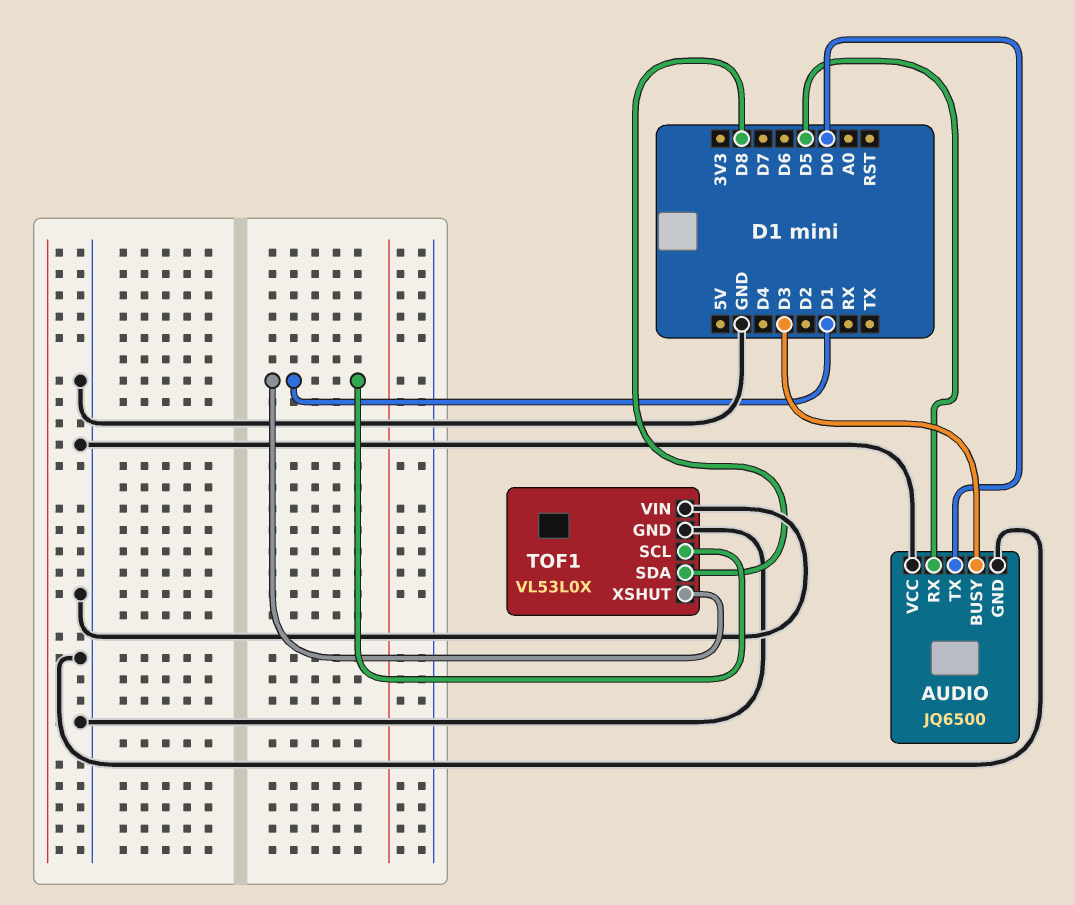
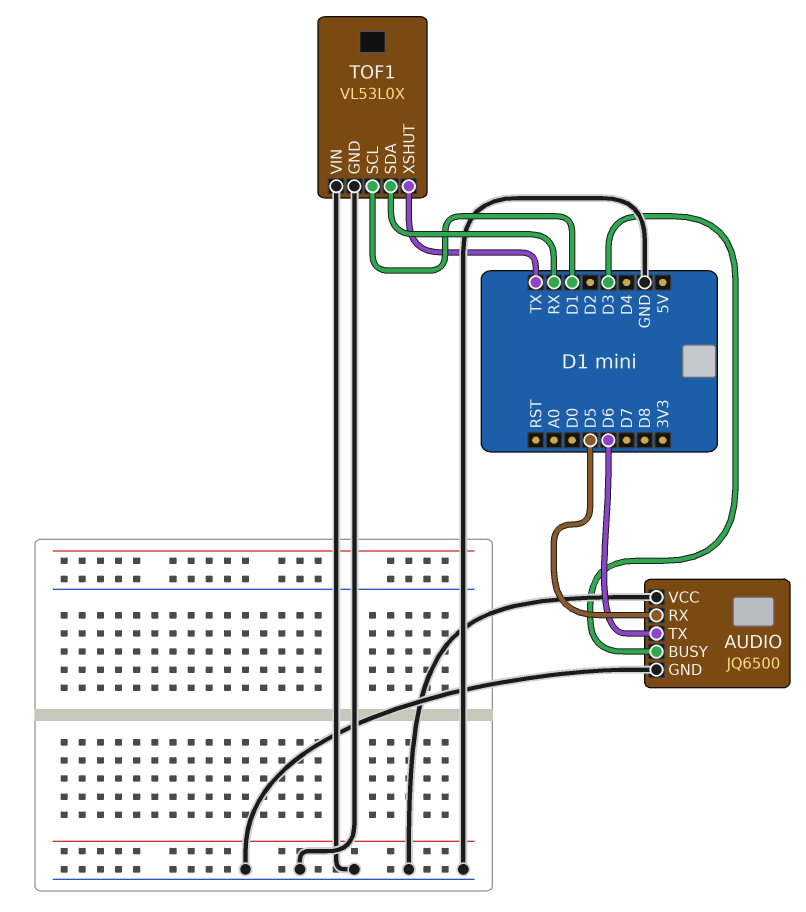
AUDIO pin TX: D0 -> D6
TOF1 pin SDA: D8 -> RX
TOF1 pin XSHUT: D1 -> TX

